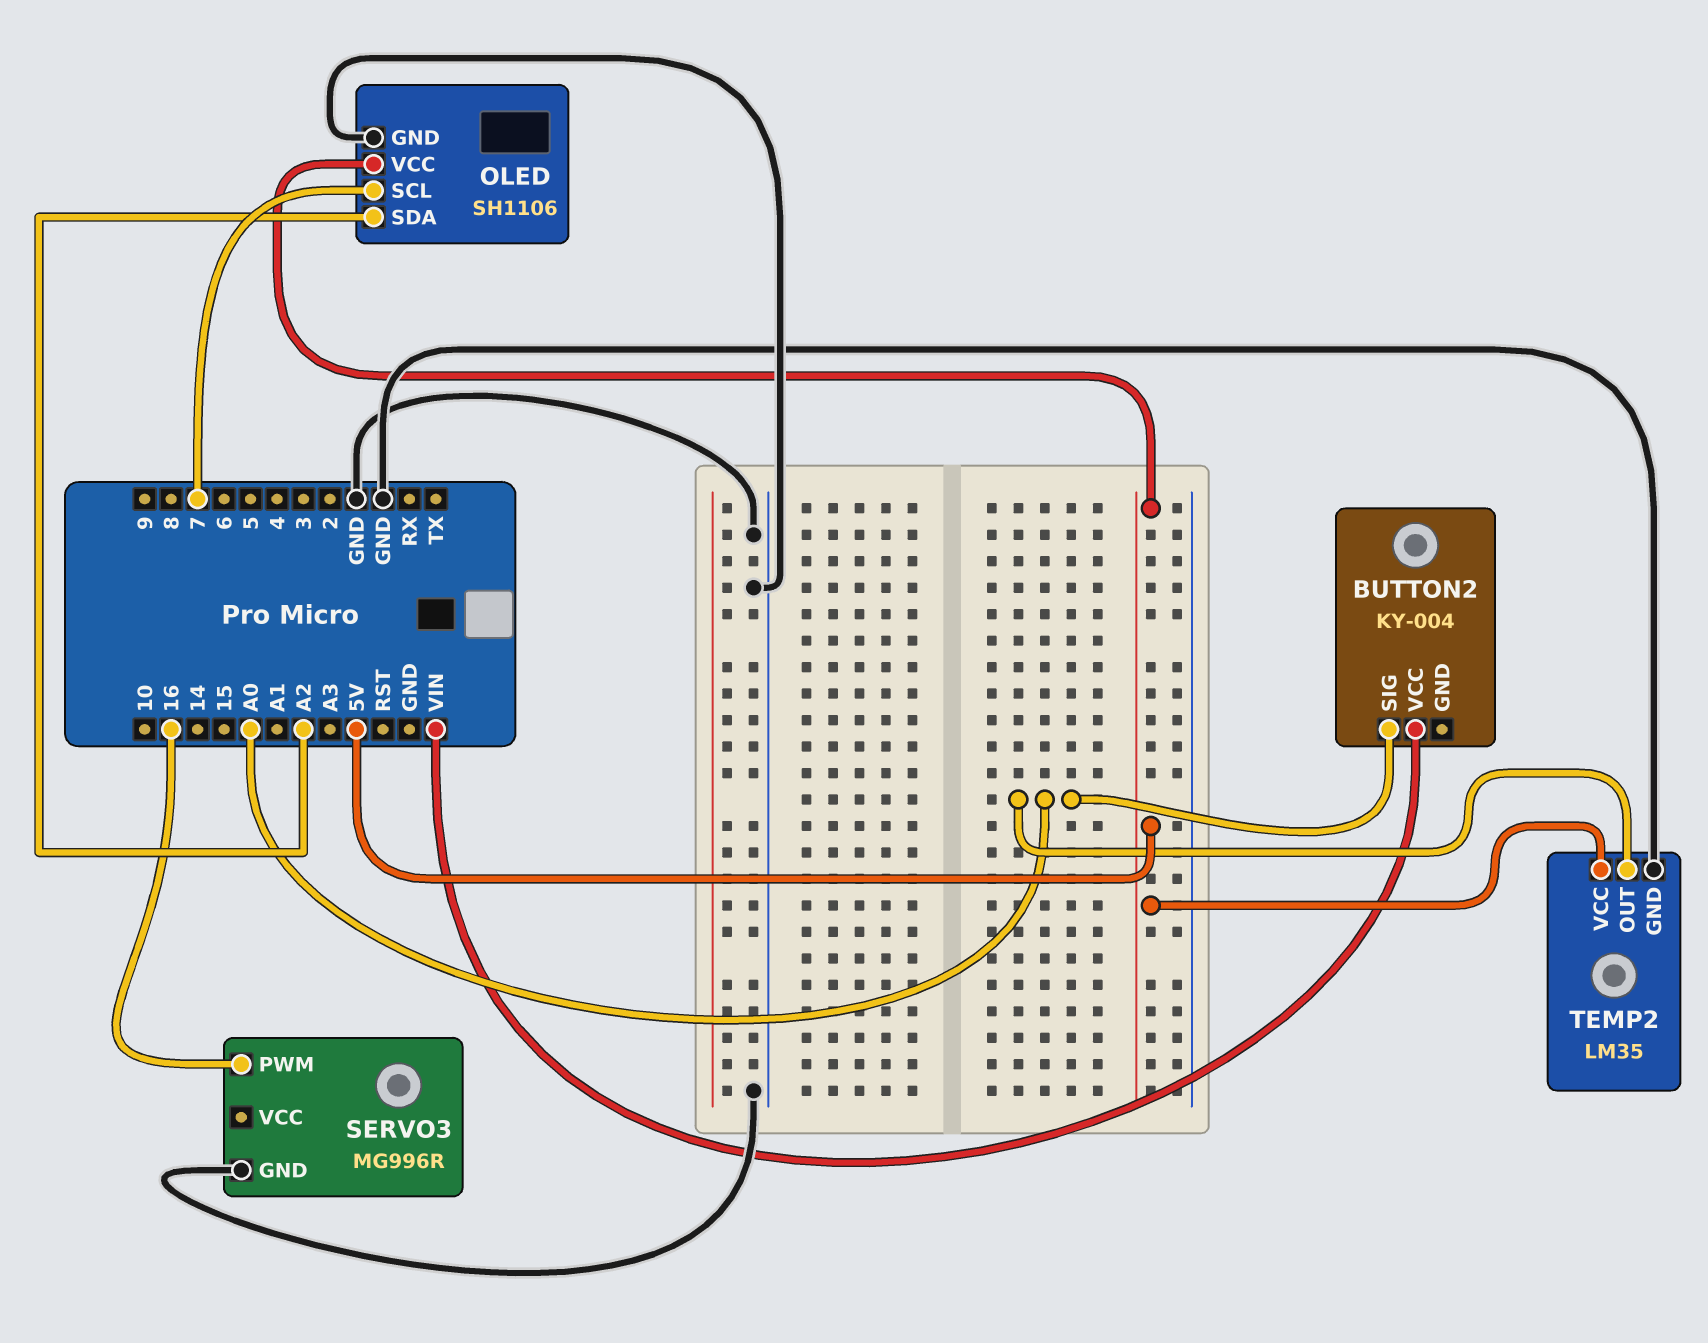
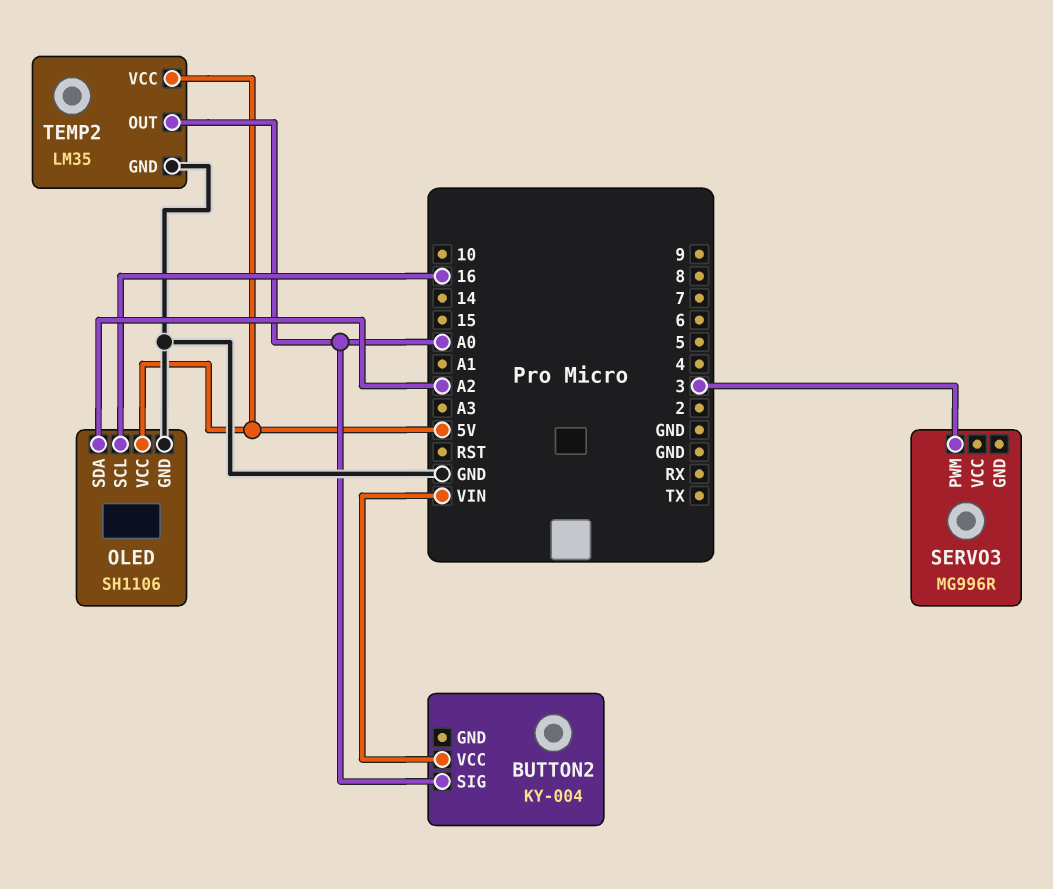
OLED pin SCL: 7 -> 16
SERVO3 pin GND: GND -> none
SERVO3 pin PWM: 16 -> 3

